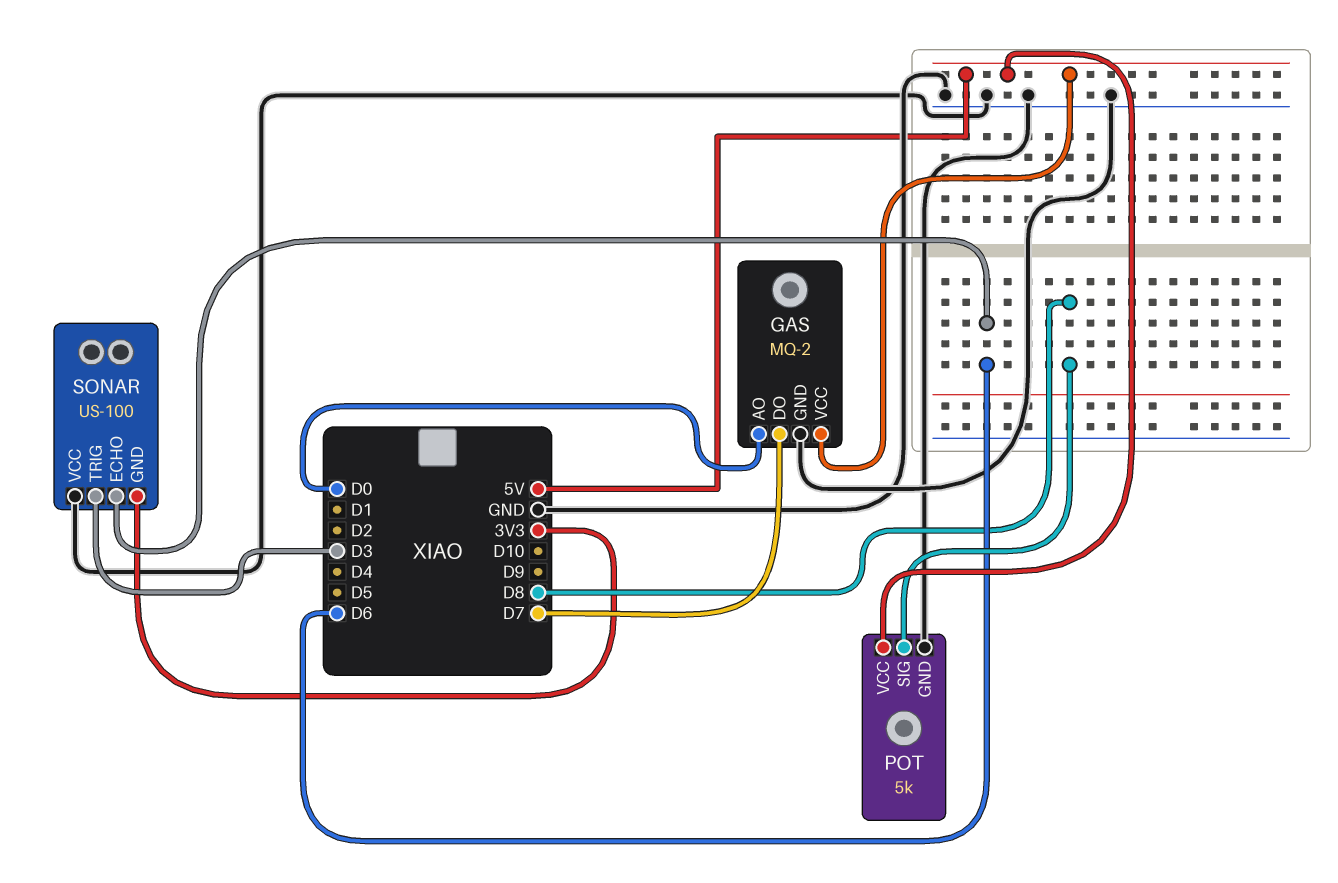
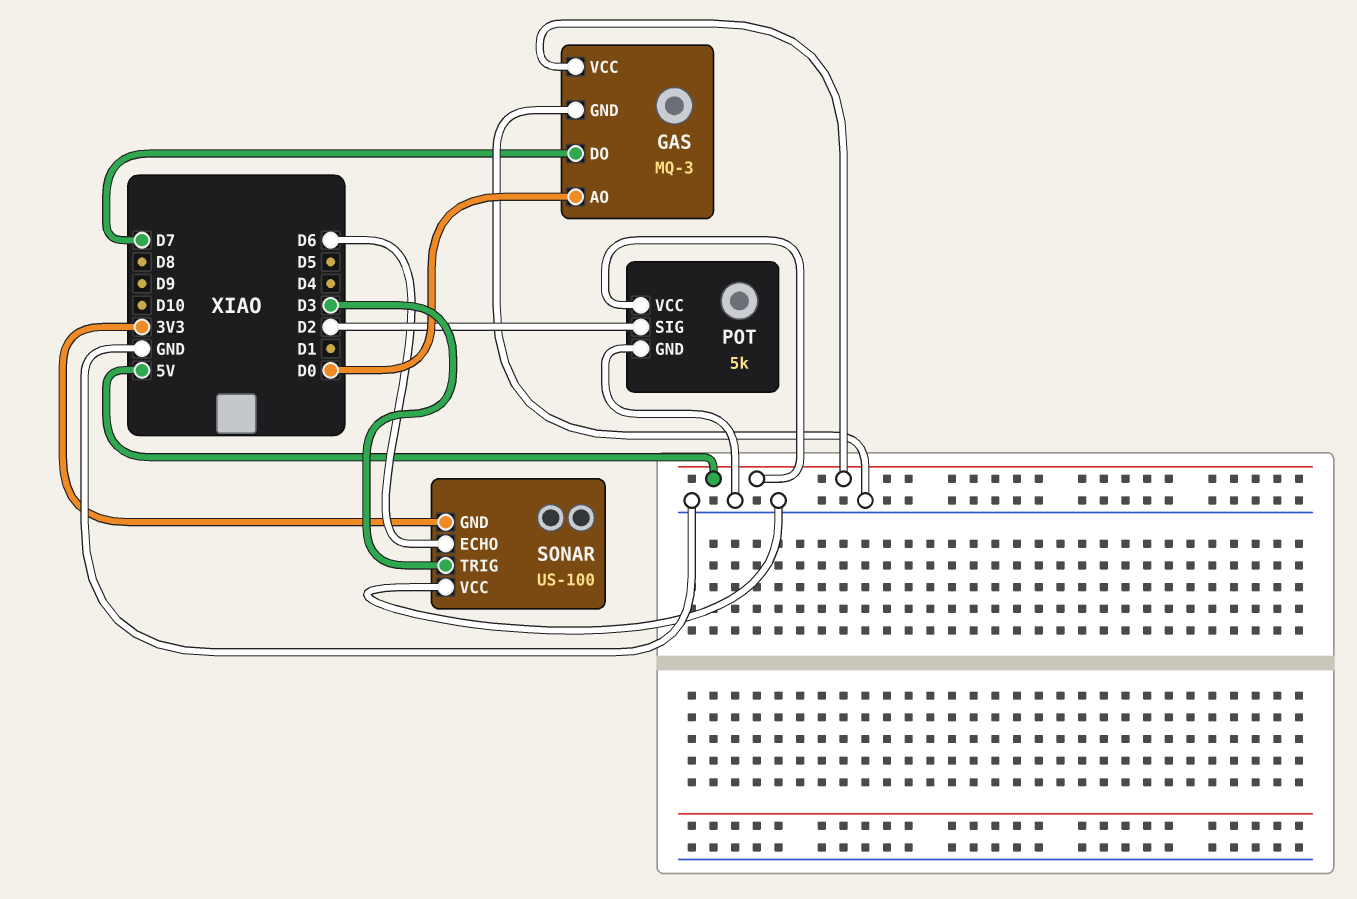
GAS: MQ-2 -> MQ-3
POT pin SIG: D8 -> D2

